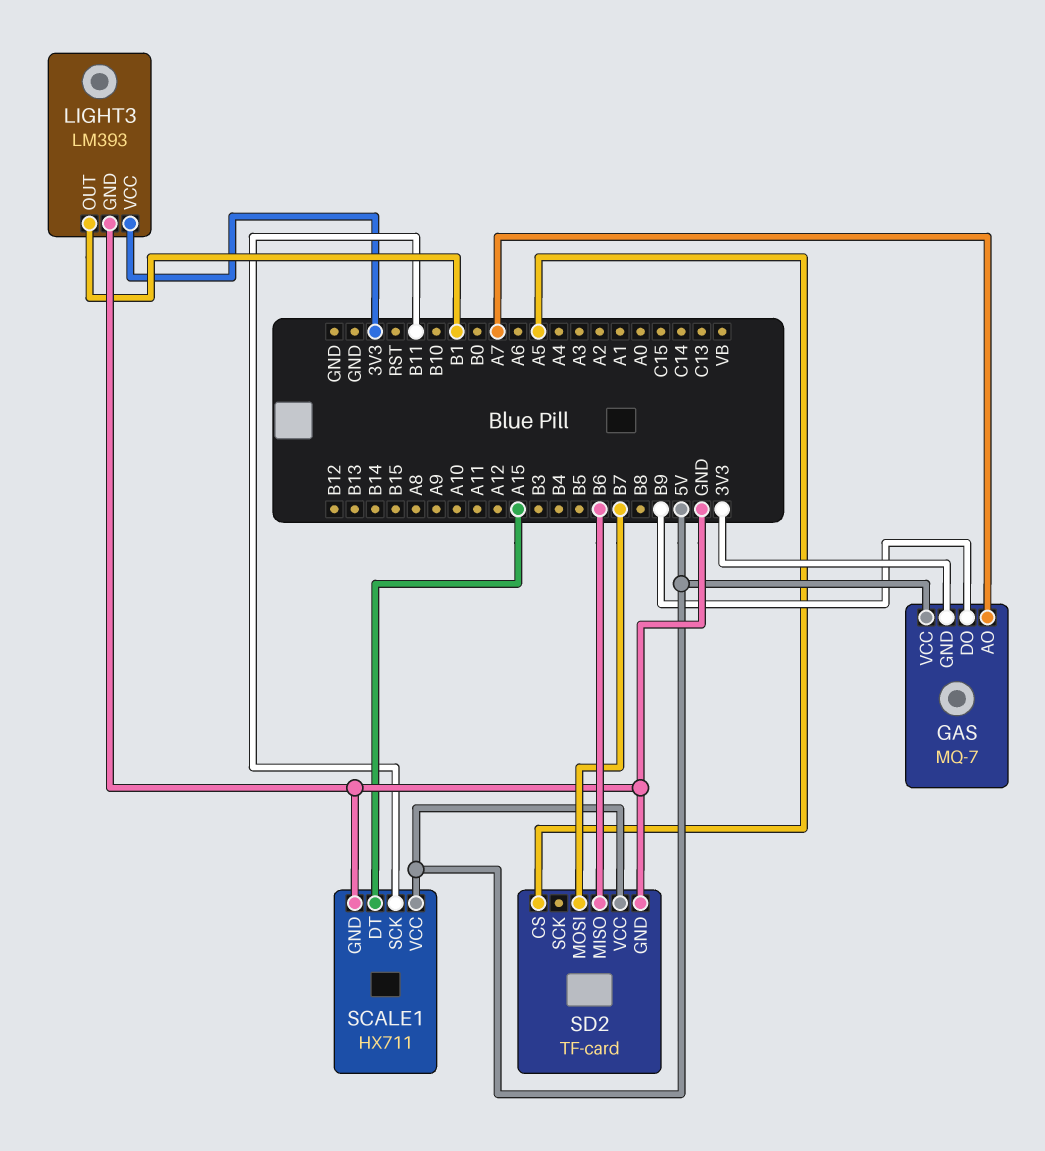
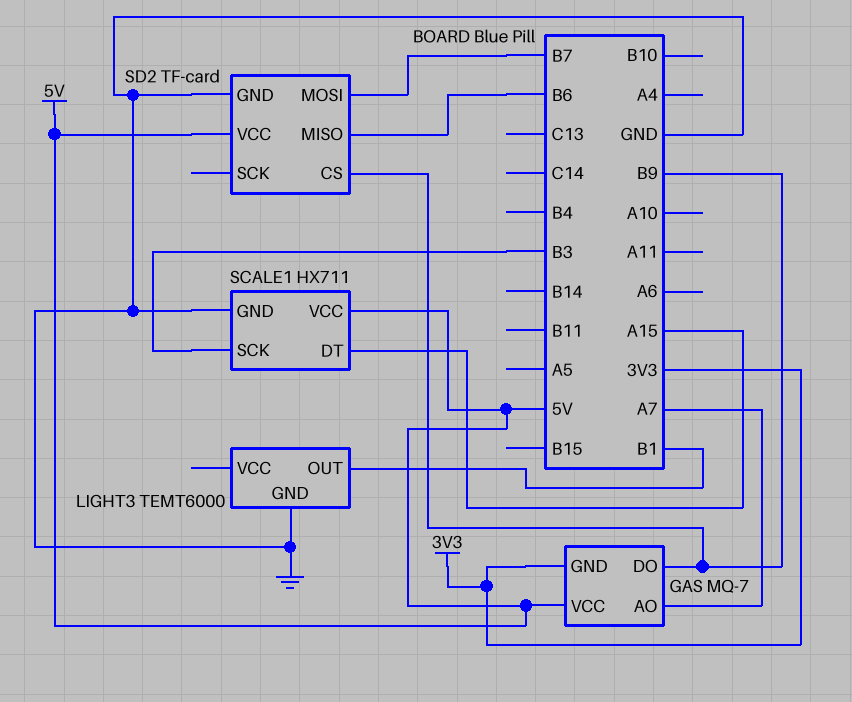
LIGHT3: LM393 -> TEMT6000
LIGHT3 pin VCC: 3V3 -> none
SCALE1 pin SCK: B11 -> B3
SD2 pin CS: A5 -> B9

